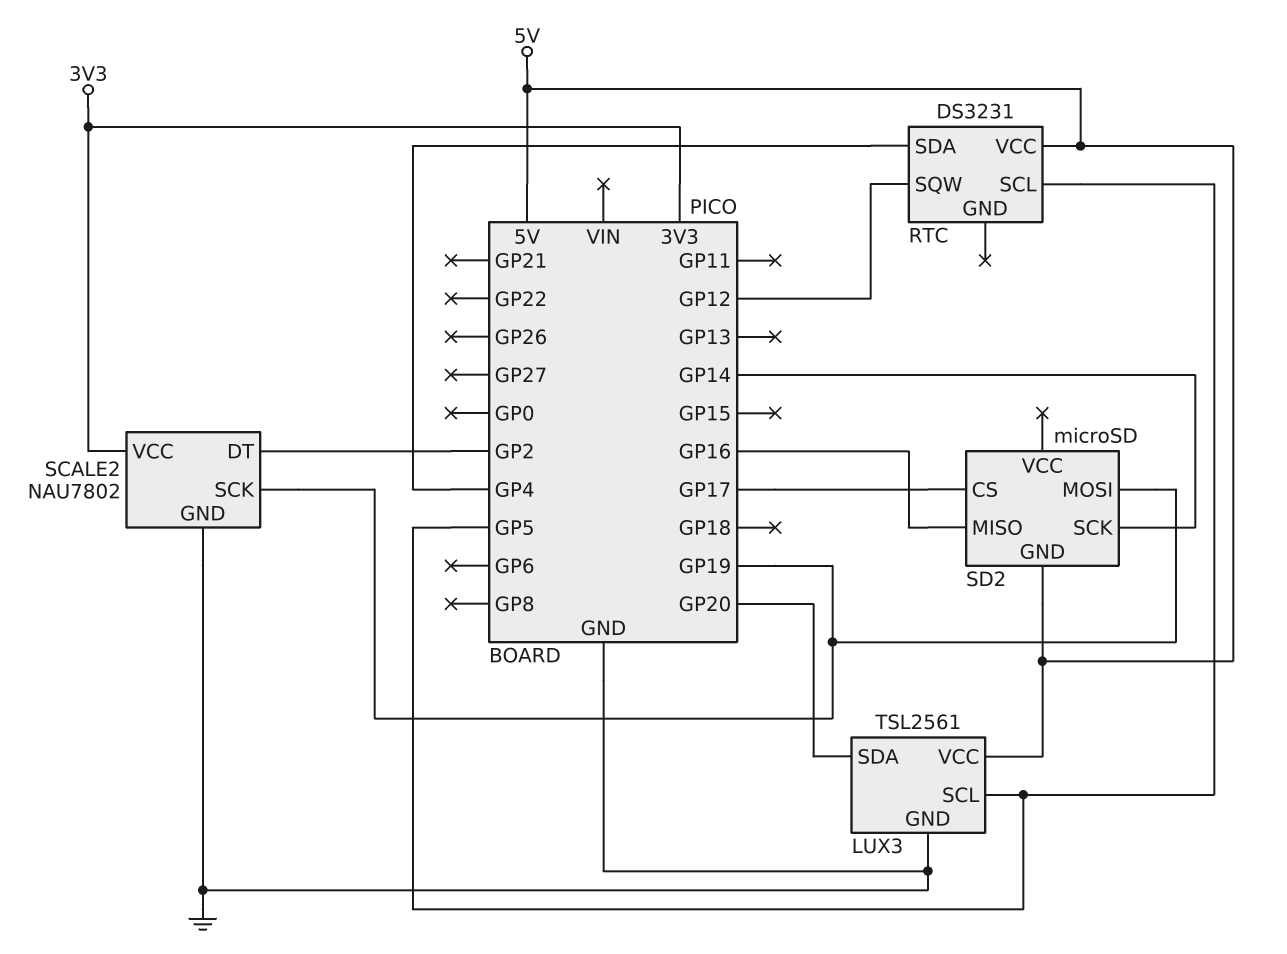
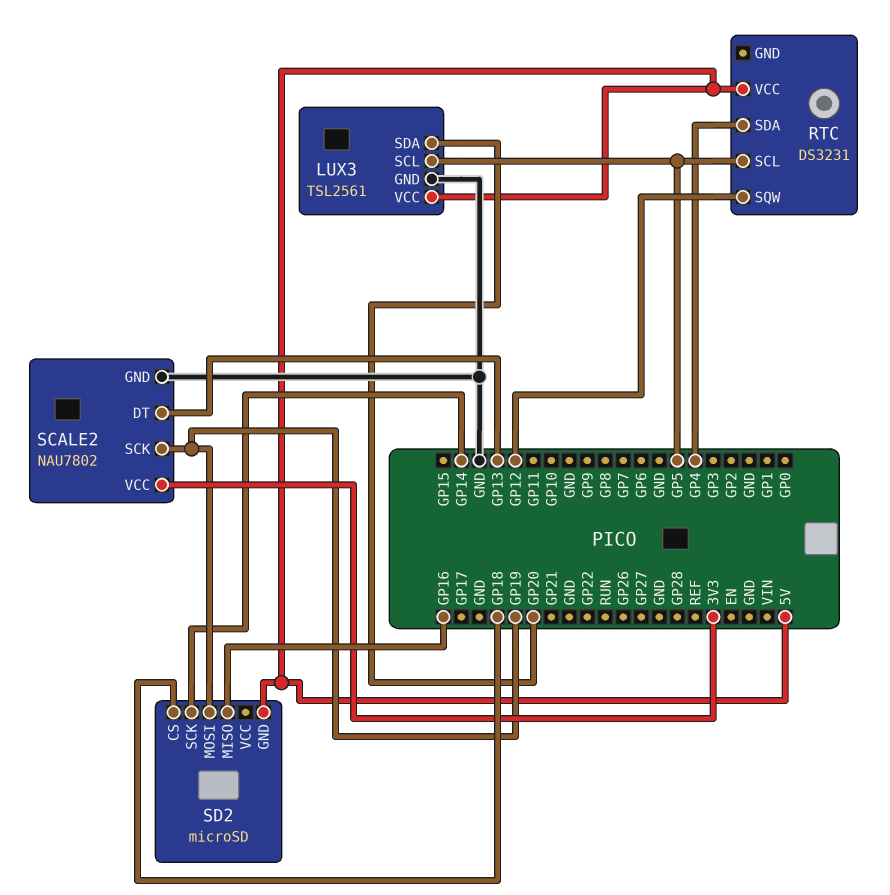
SCALE2 pin DT: GP2 -> GP13
SD2 pin CS: GP17 -> GP18

